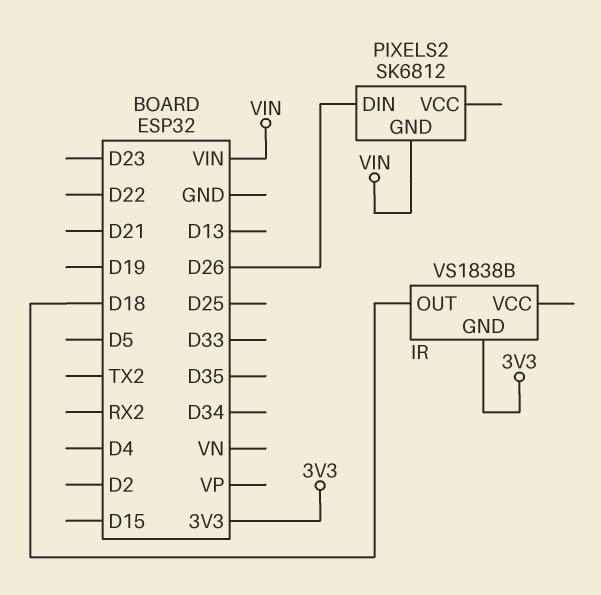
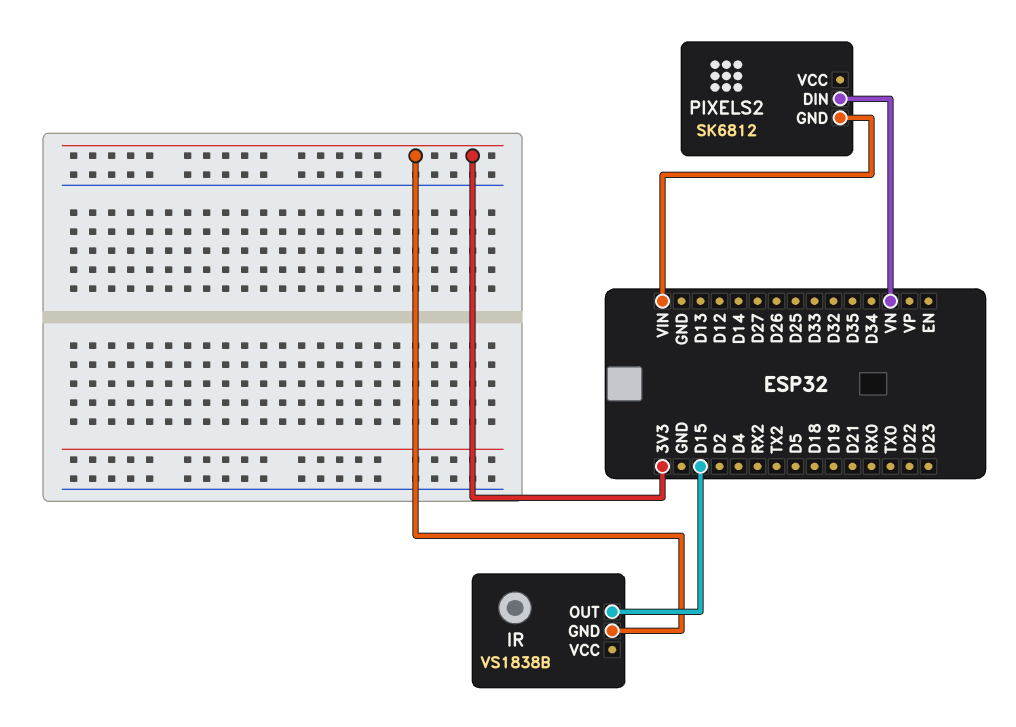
IR pin OUT: D18 -> D15
PIXELS2 pin DIN: D26 -> VN

